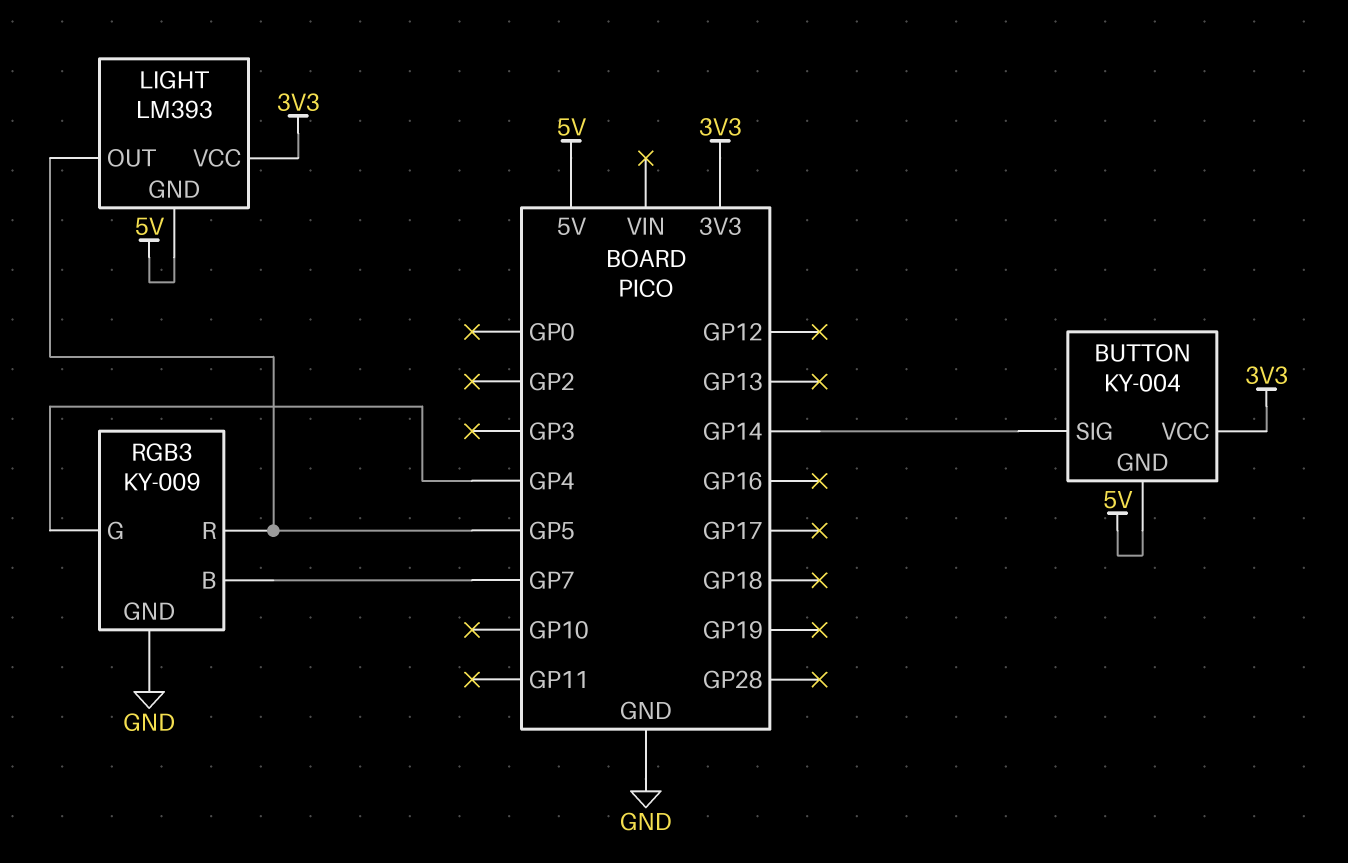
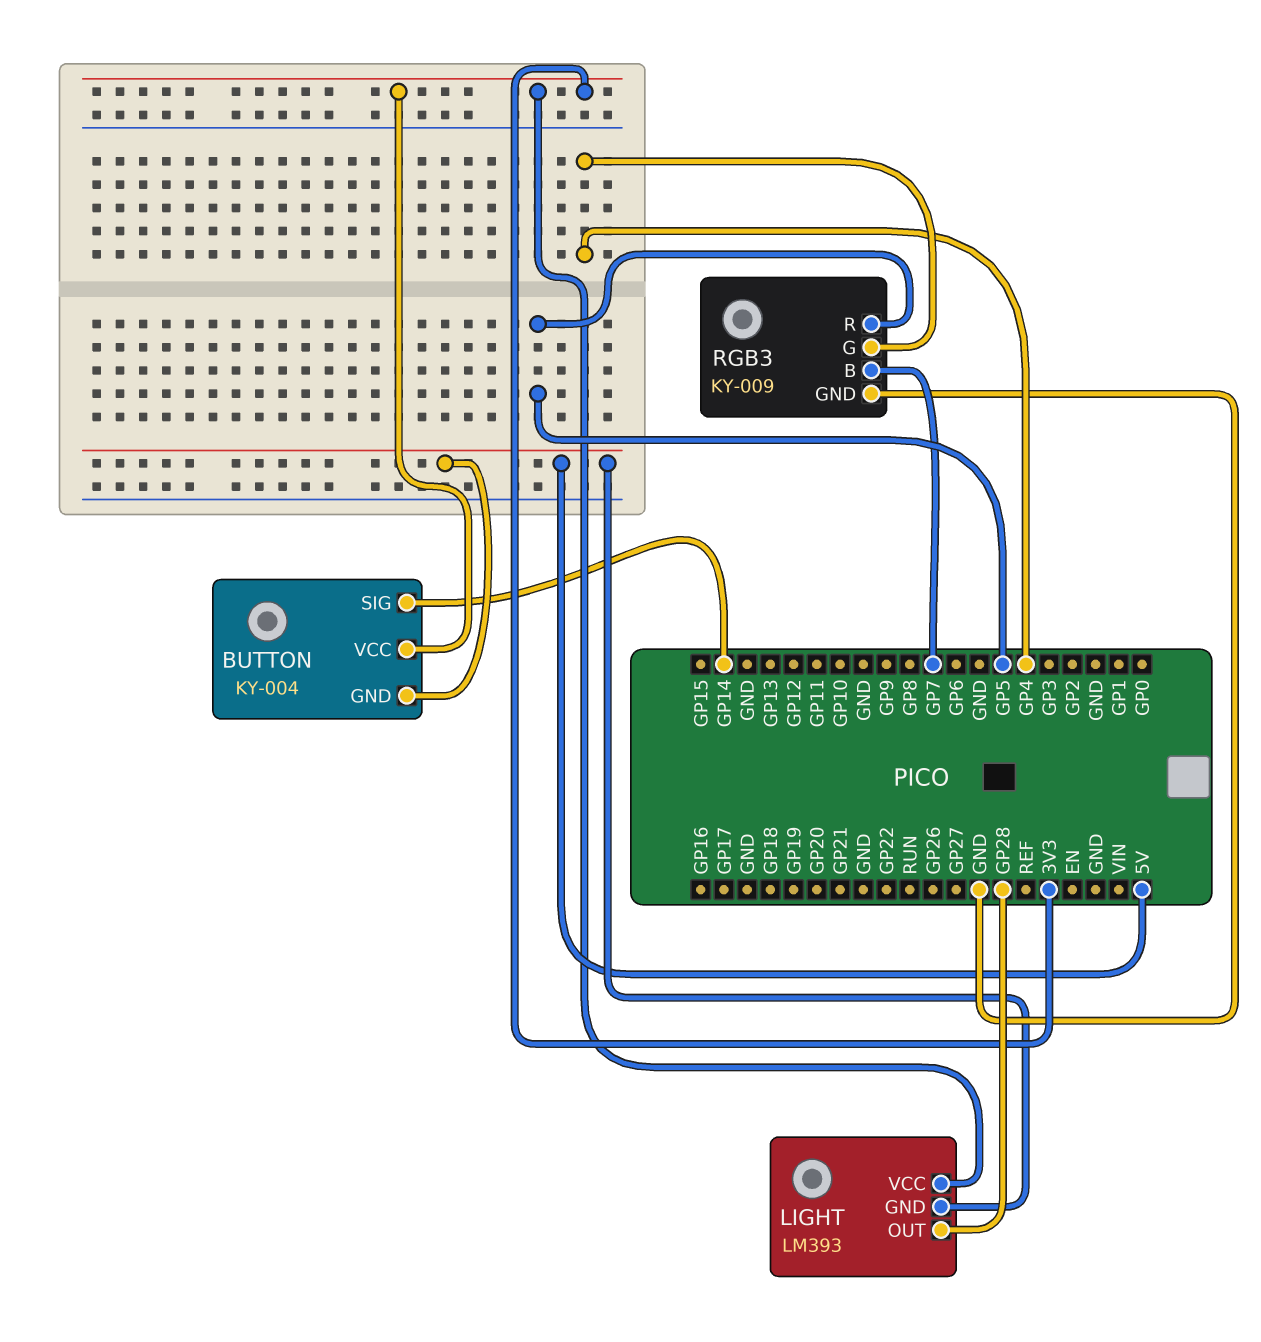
LIGHT pin OUT: GP5 -> GP28

